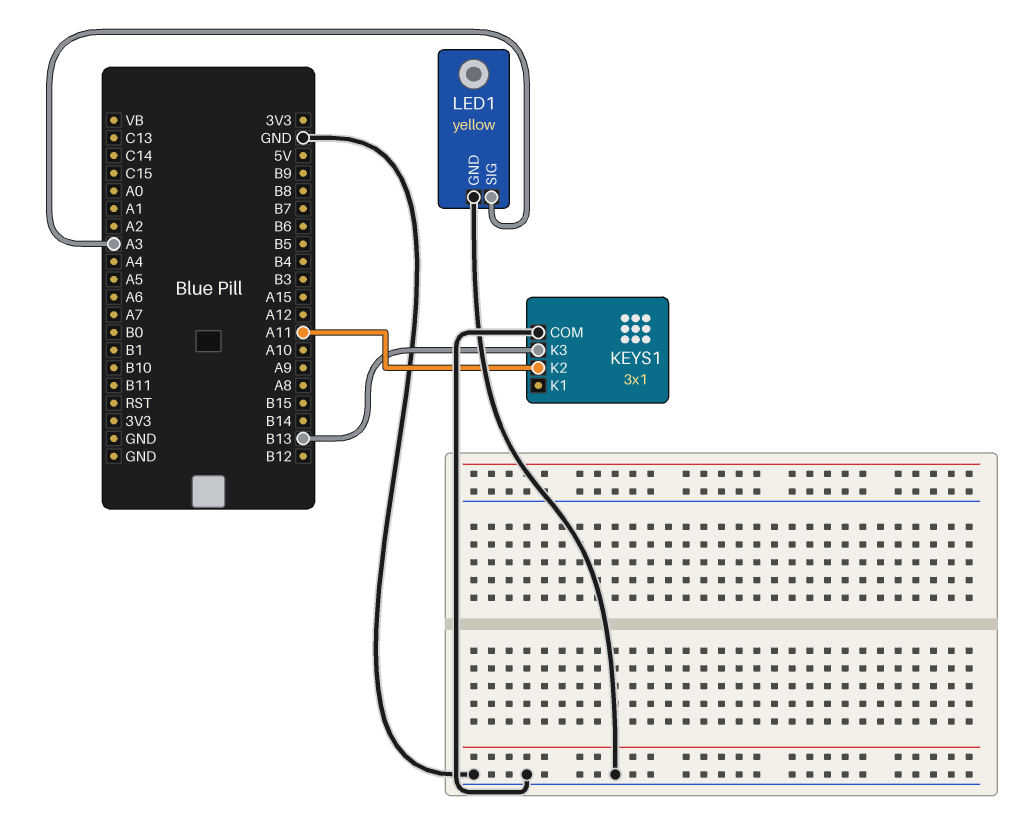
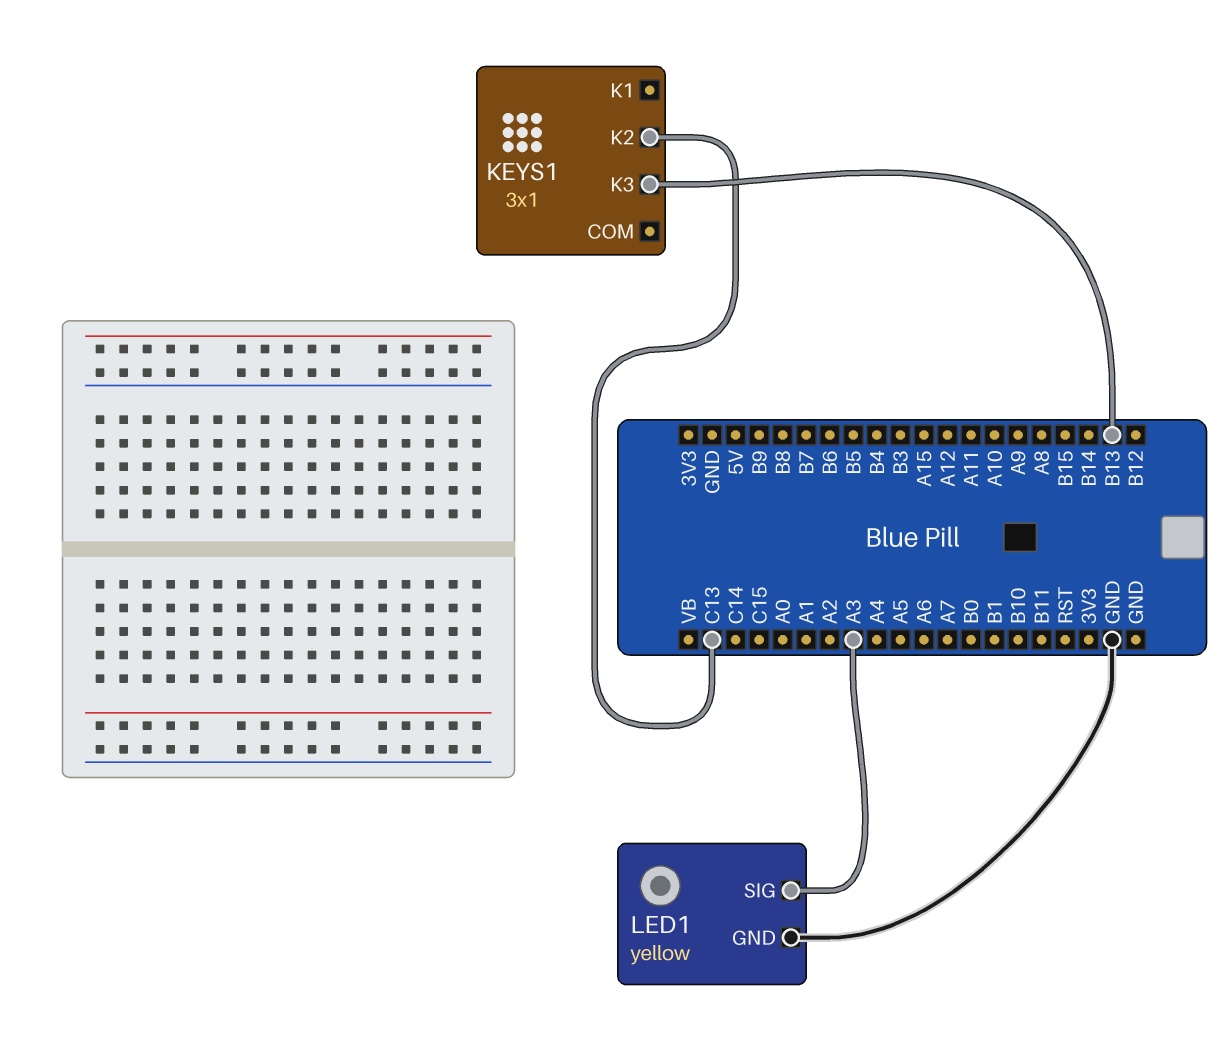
KEYS1 pin COM: GND -> none
KEYS1 pin K2: A11 -> C13

